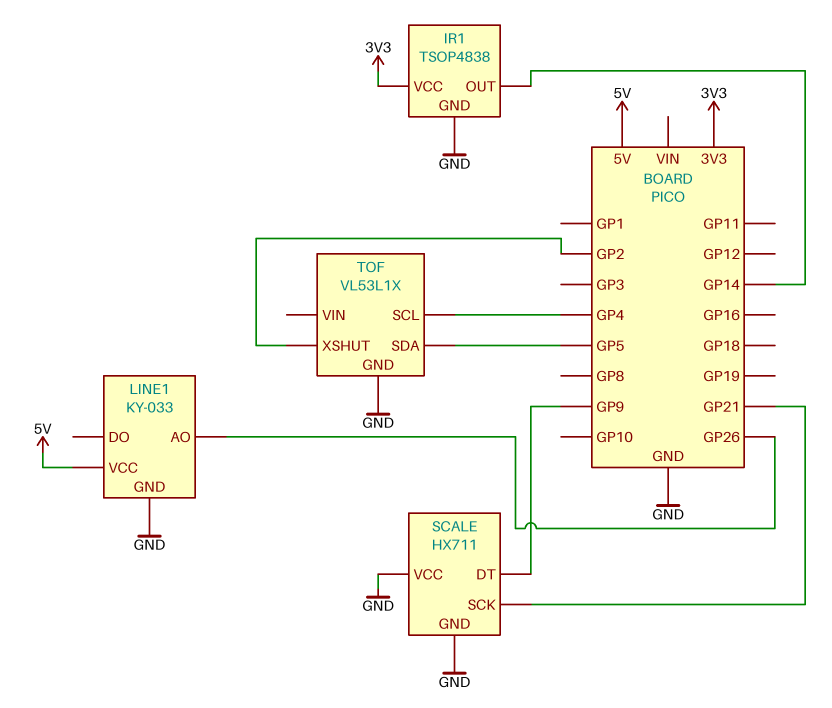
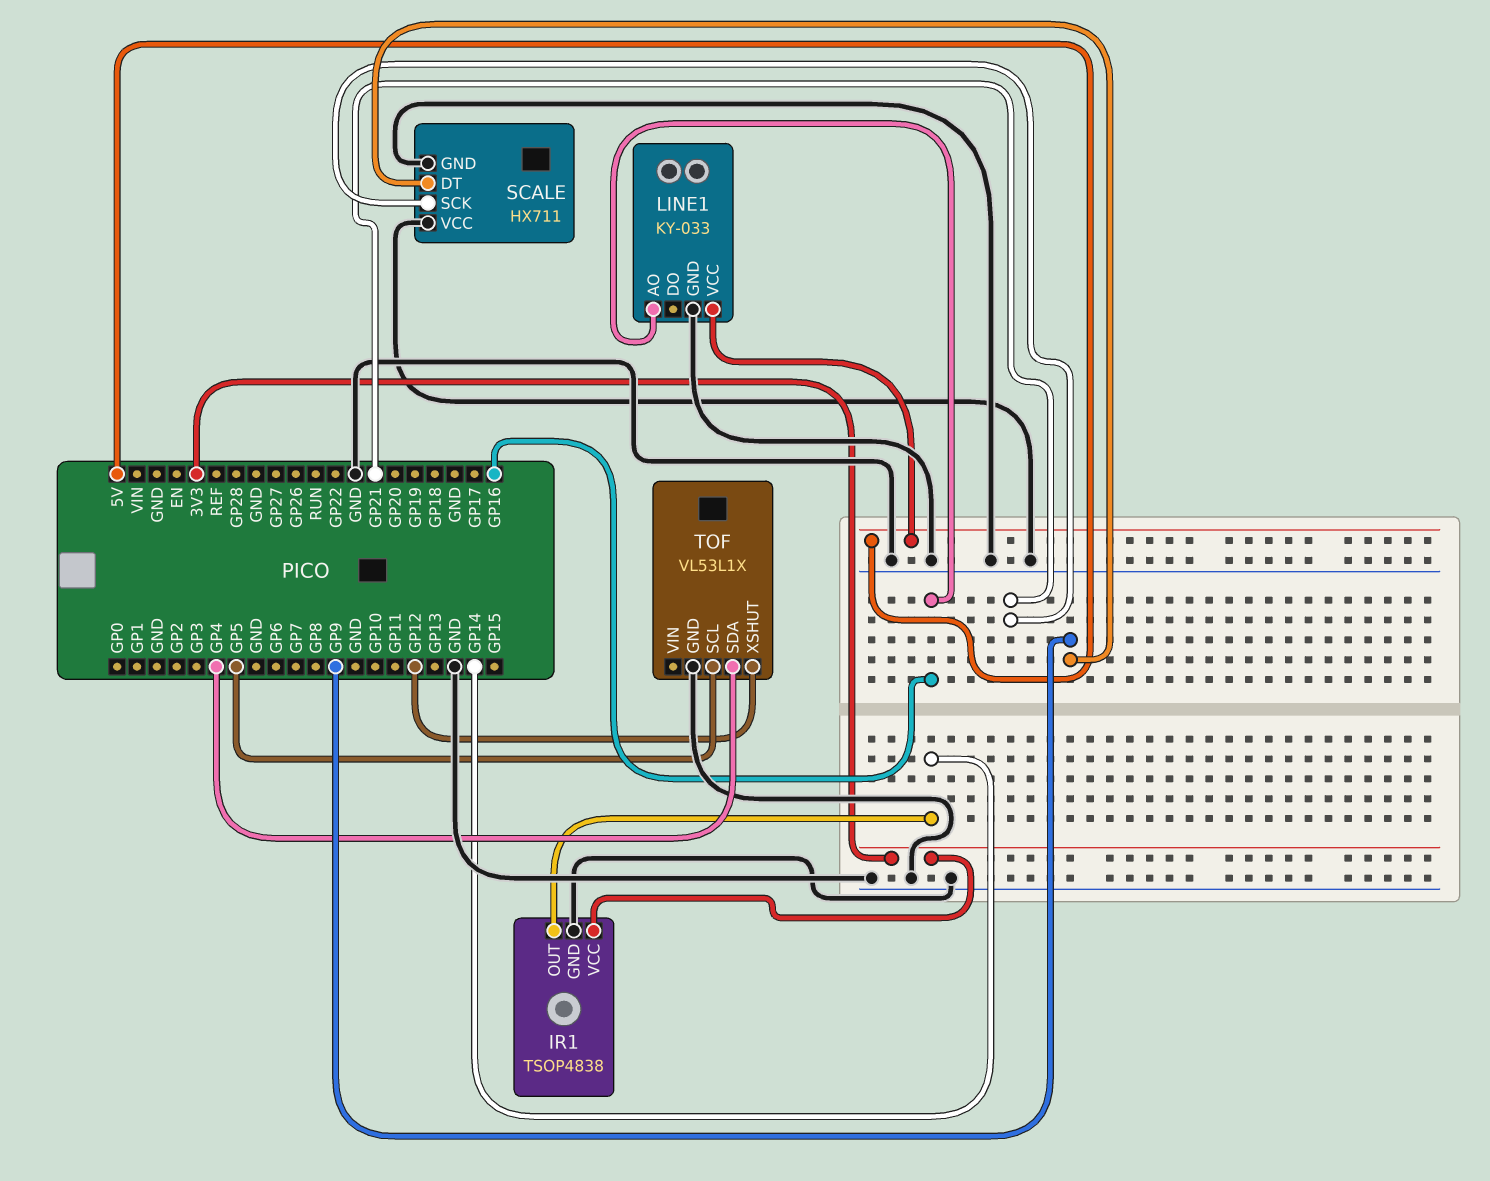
LINE1 pin AO: GP26 -> GP16
TOF pin SCL: GP4 -> GP5
TOF pin SDA: GP5 -> GP4
TOF pin XSHUT: GP2 -> GP12

